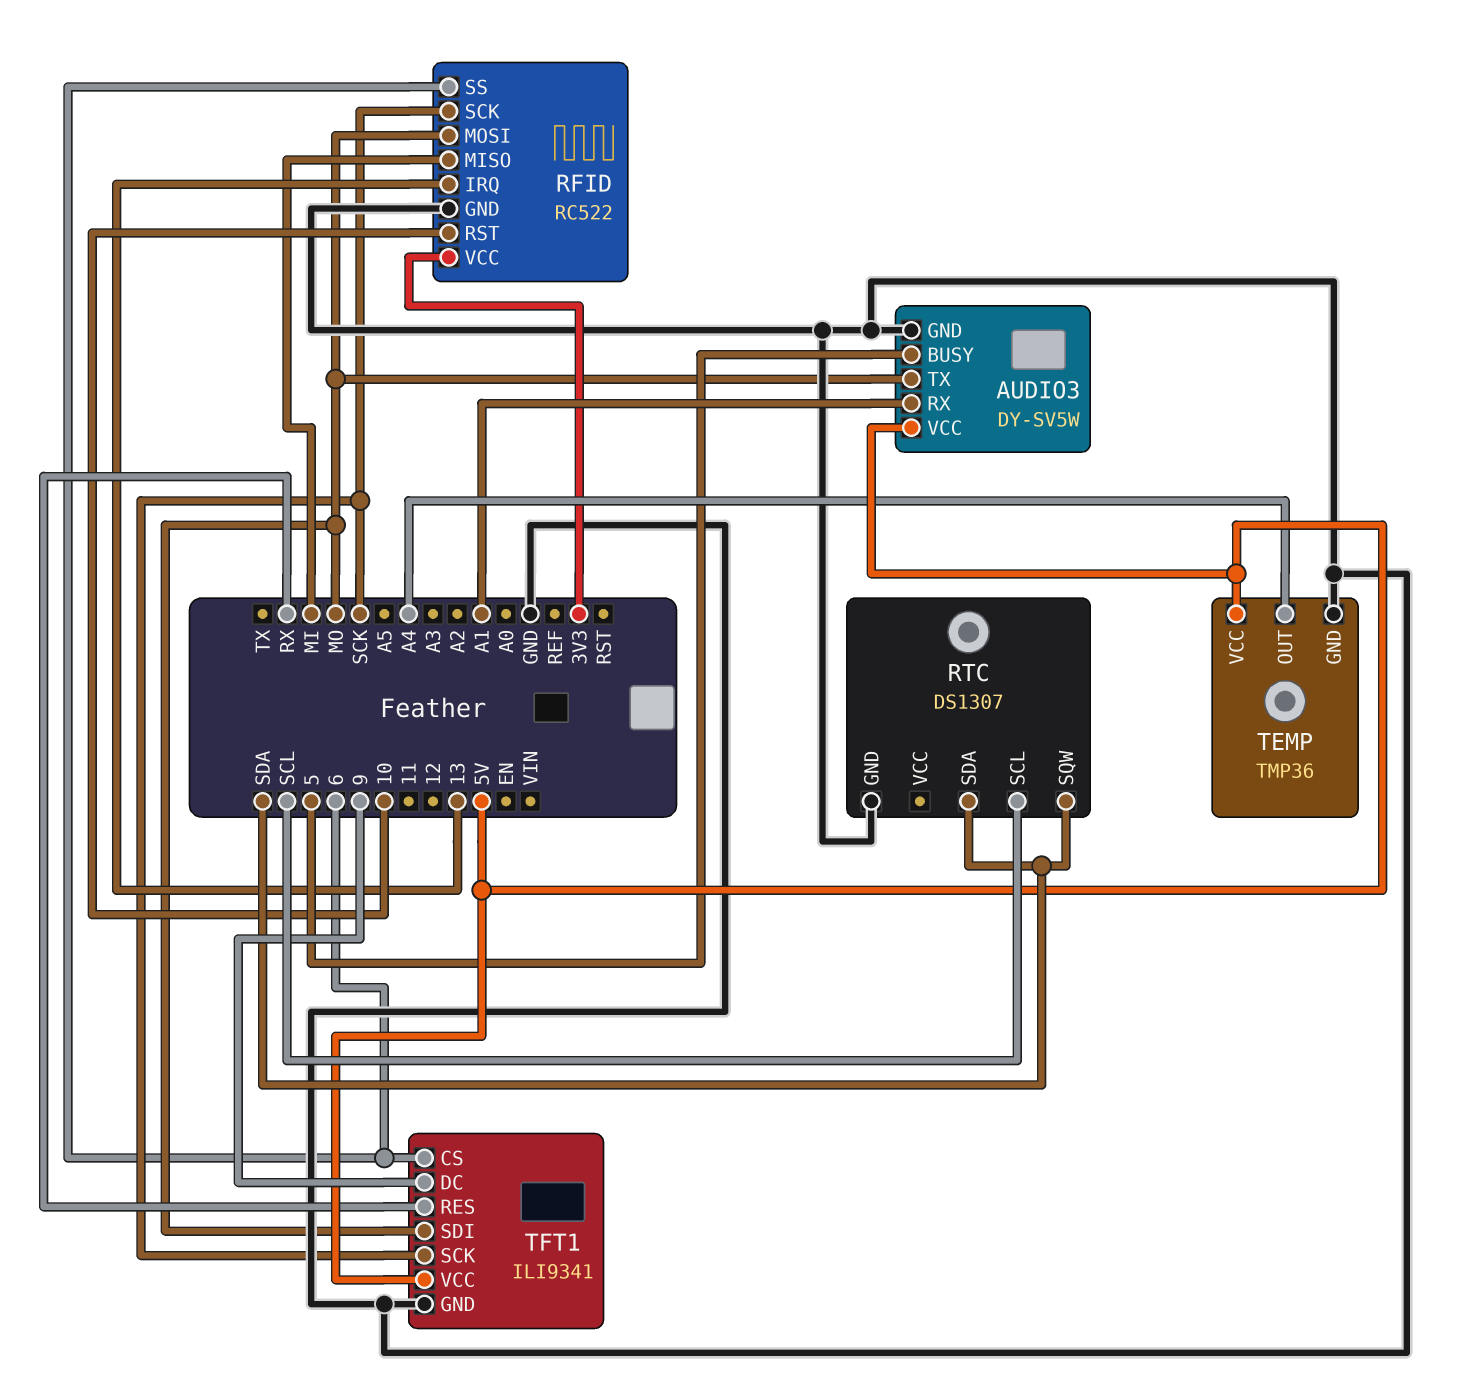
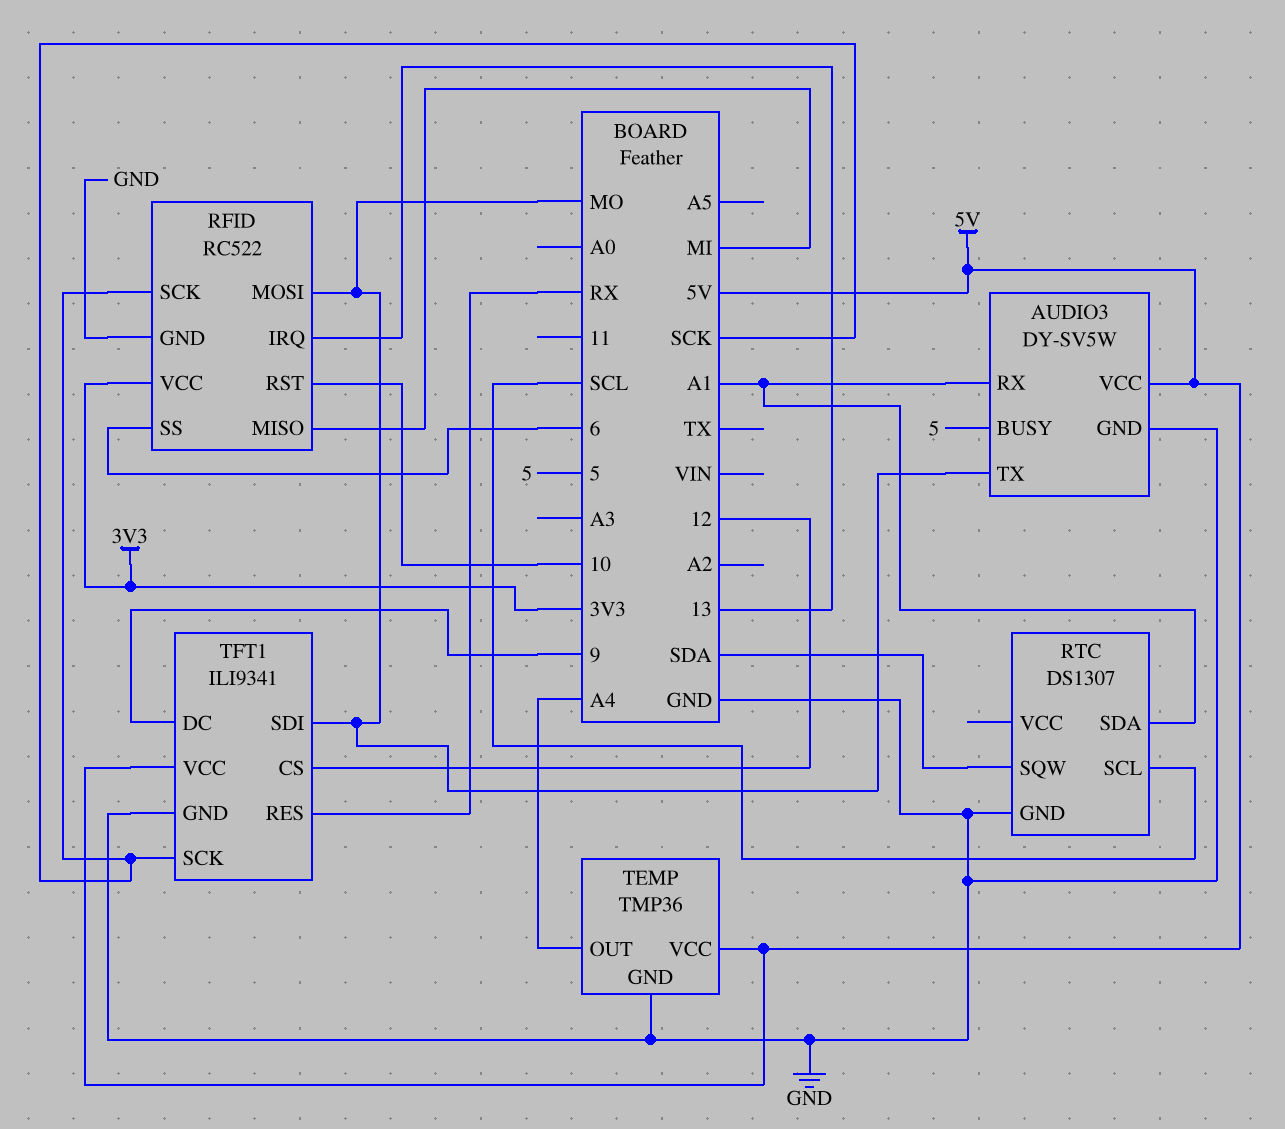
RTC pin SDA: SDA -> A1
TFT1 pin CS: 6 -> 12

